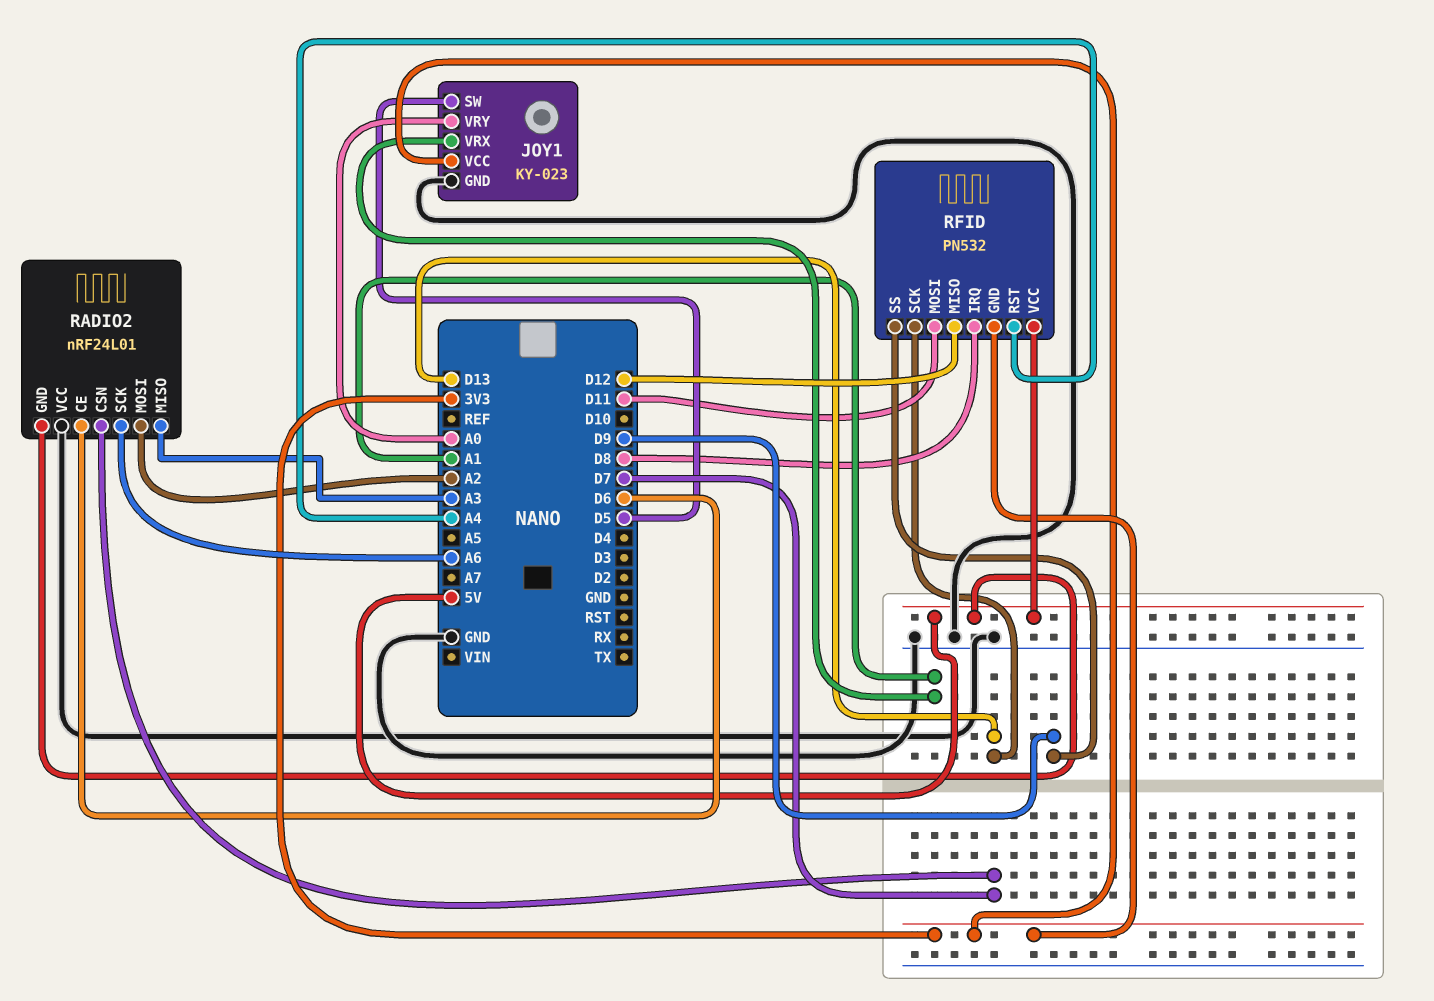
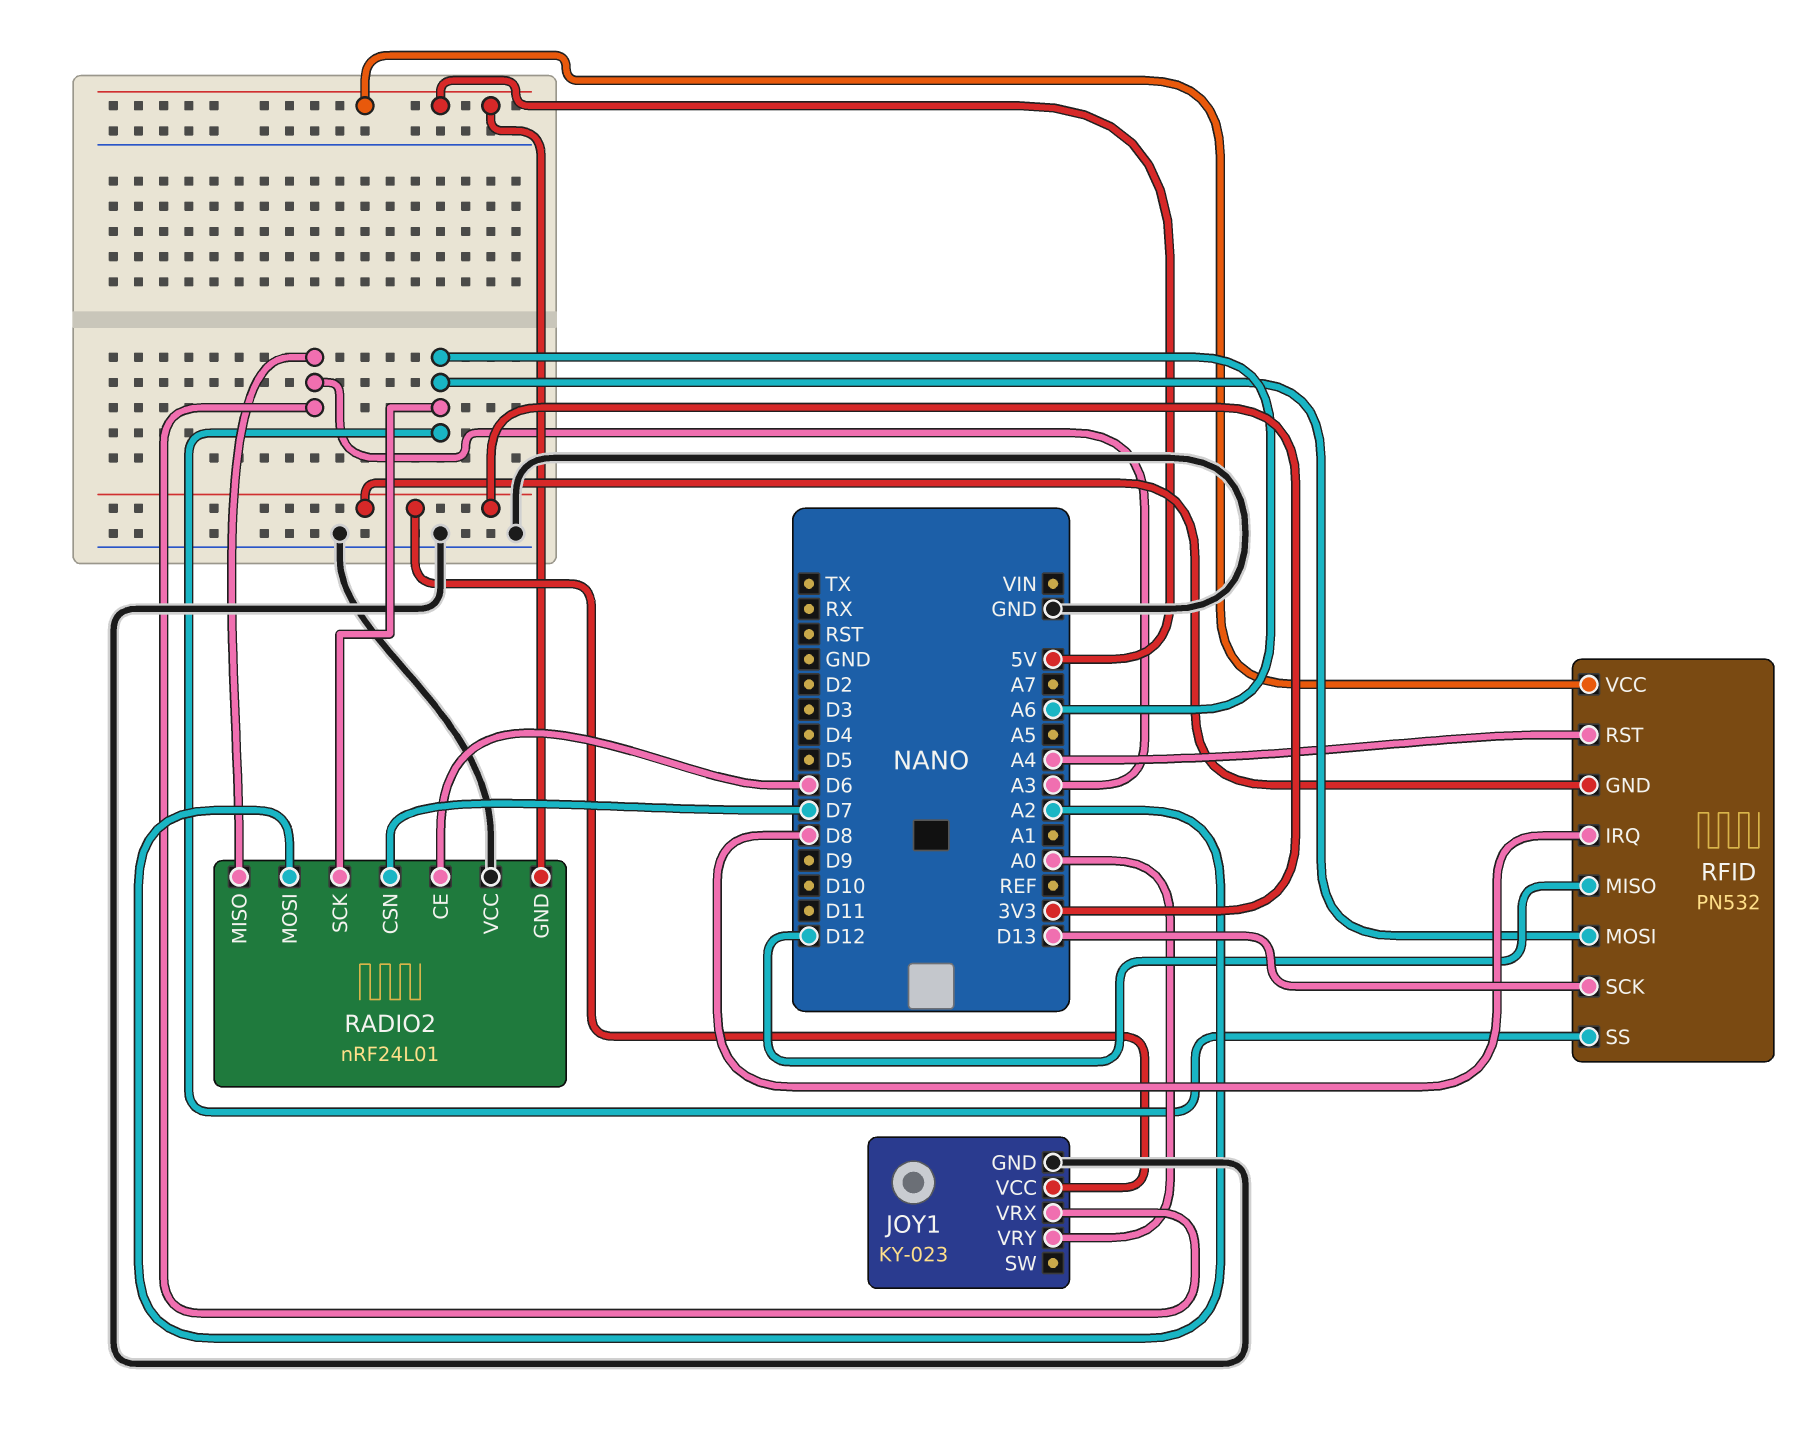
JOY1 pin SW: D5 -> none
JOY1 pin VRX: A1 -> A3
RFID pin MOSI: D11 -> A6
RFID pin SS: D9 -> A6

